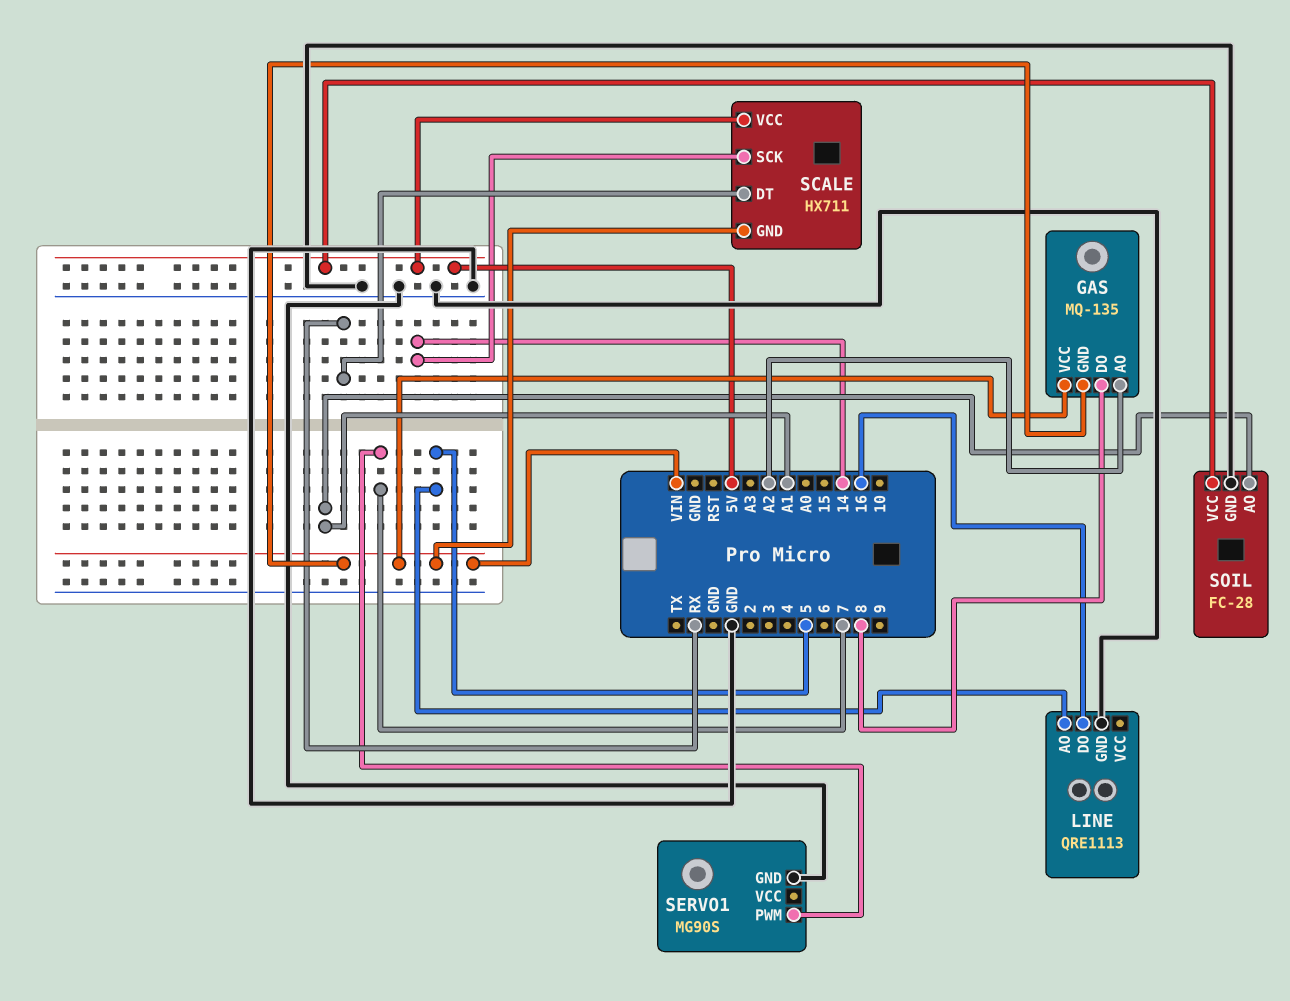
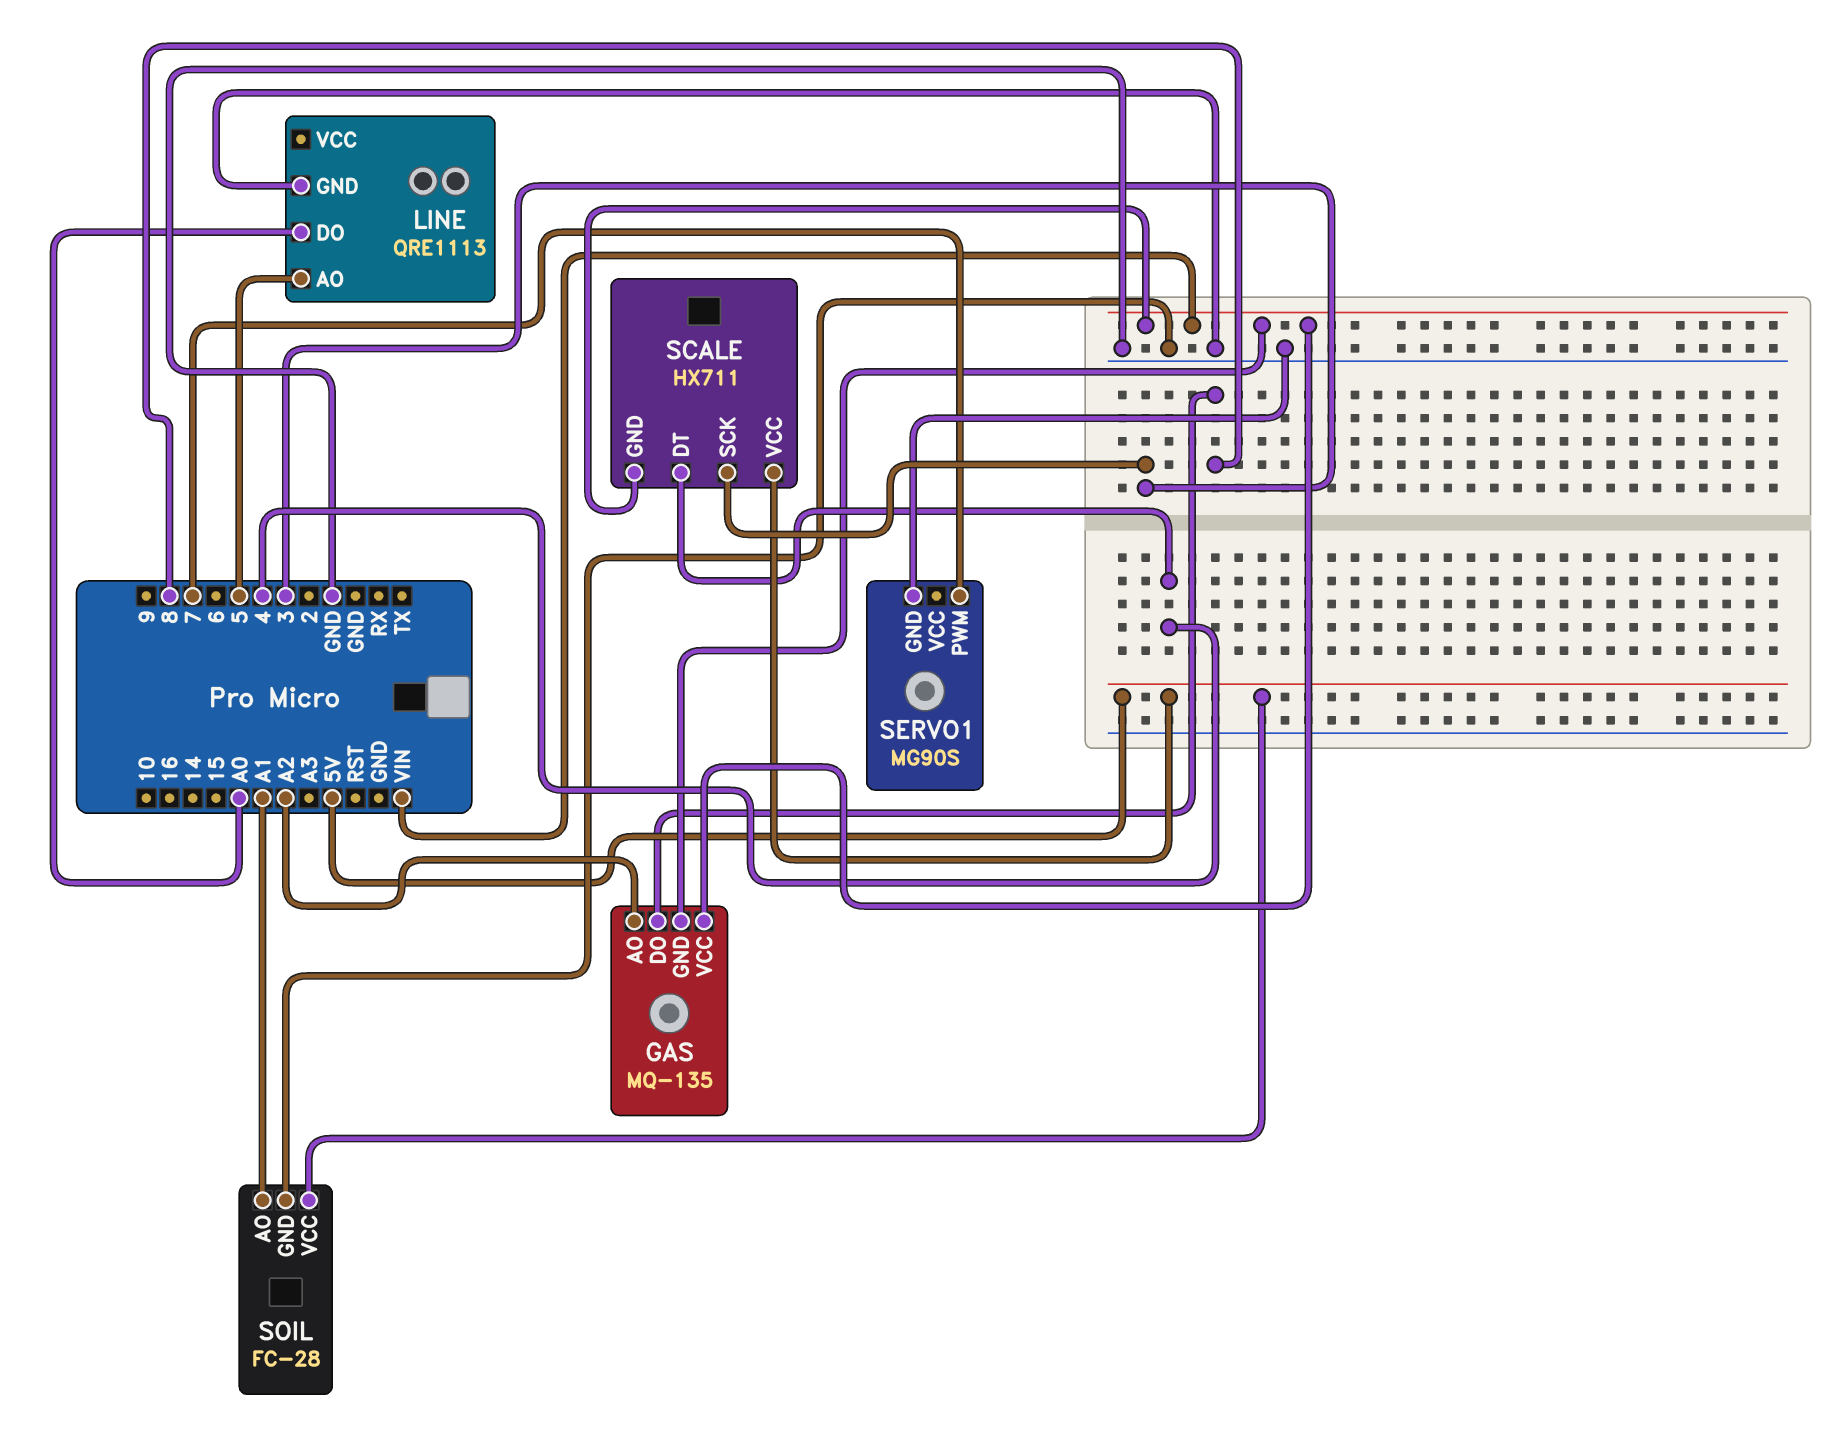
LINE pin DO: 16 -> A0
SCALE pin DT: RX -> 4
SCALE pin SCK: 14 -> 3

